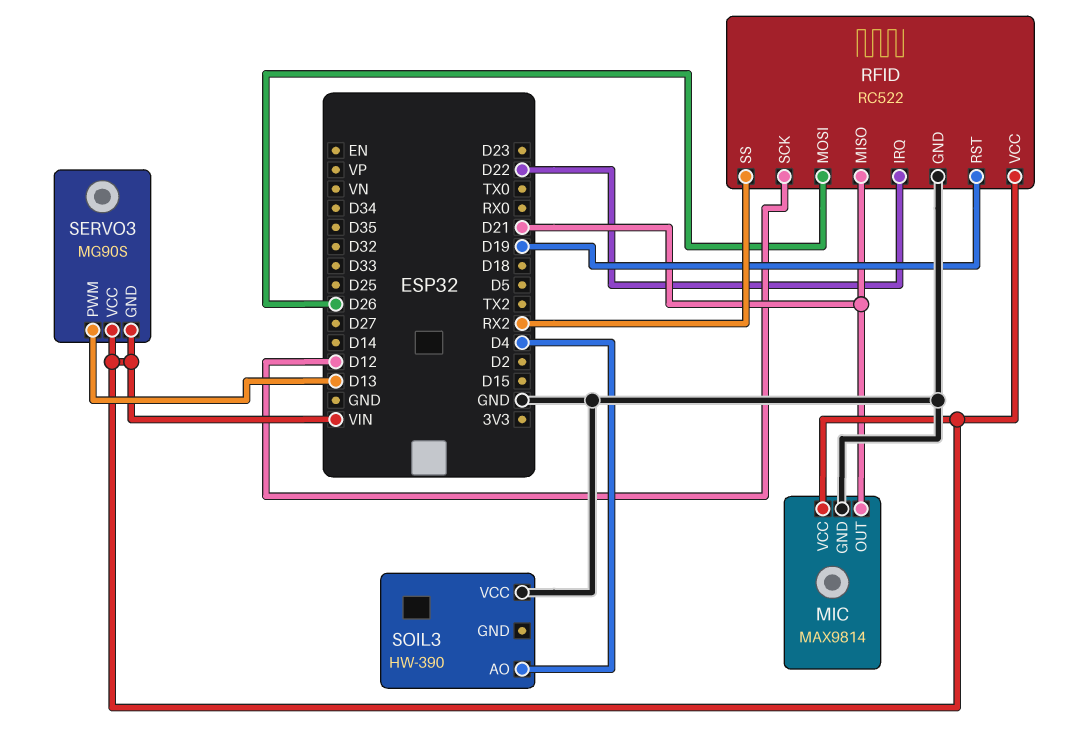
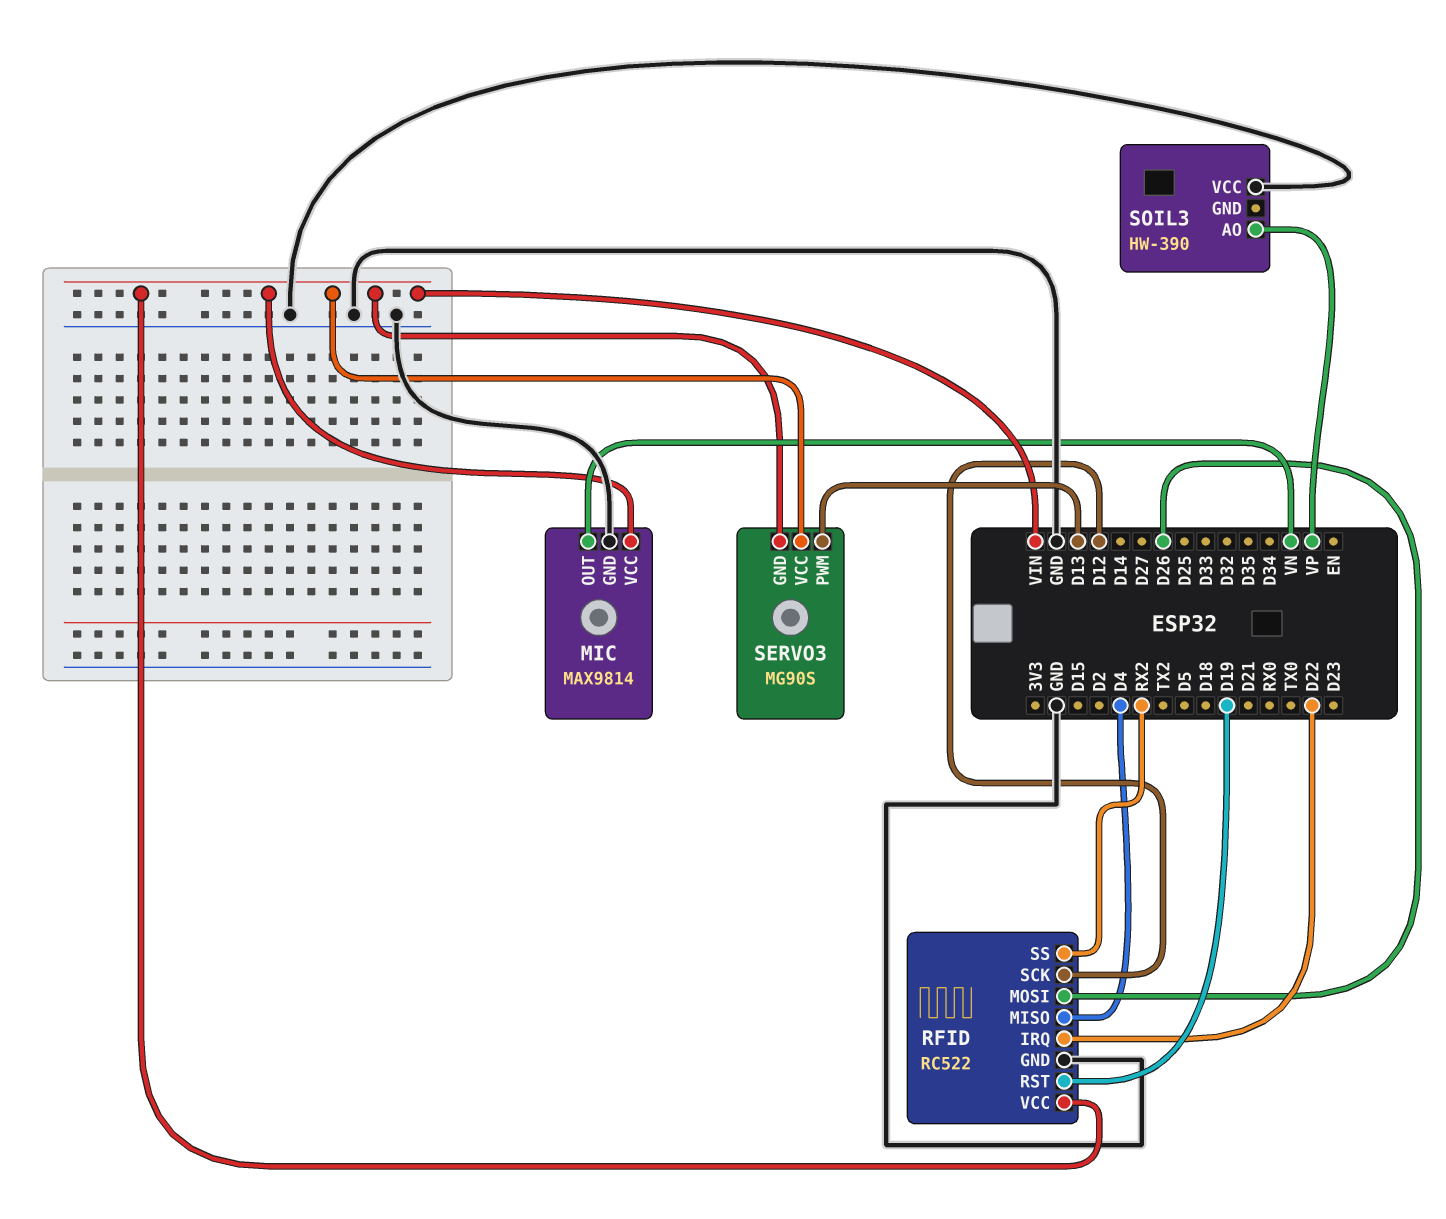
MIC pin OUT: D21 -> VN
RFID pin MISO: D21 -> D4
SOIL3 pin AO: D4 -> VP

